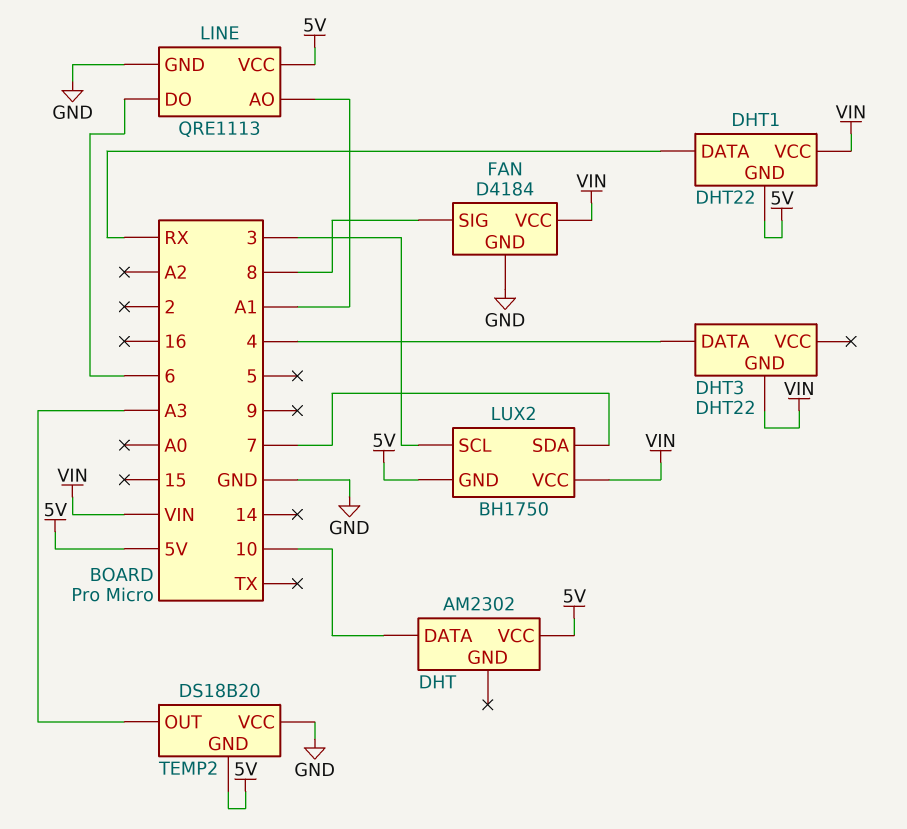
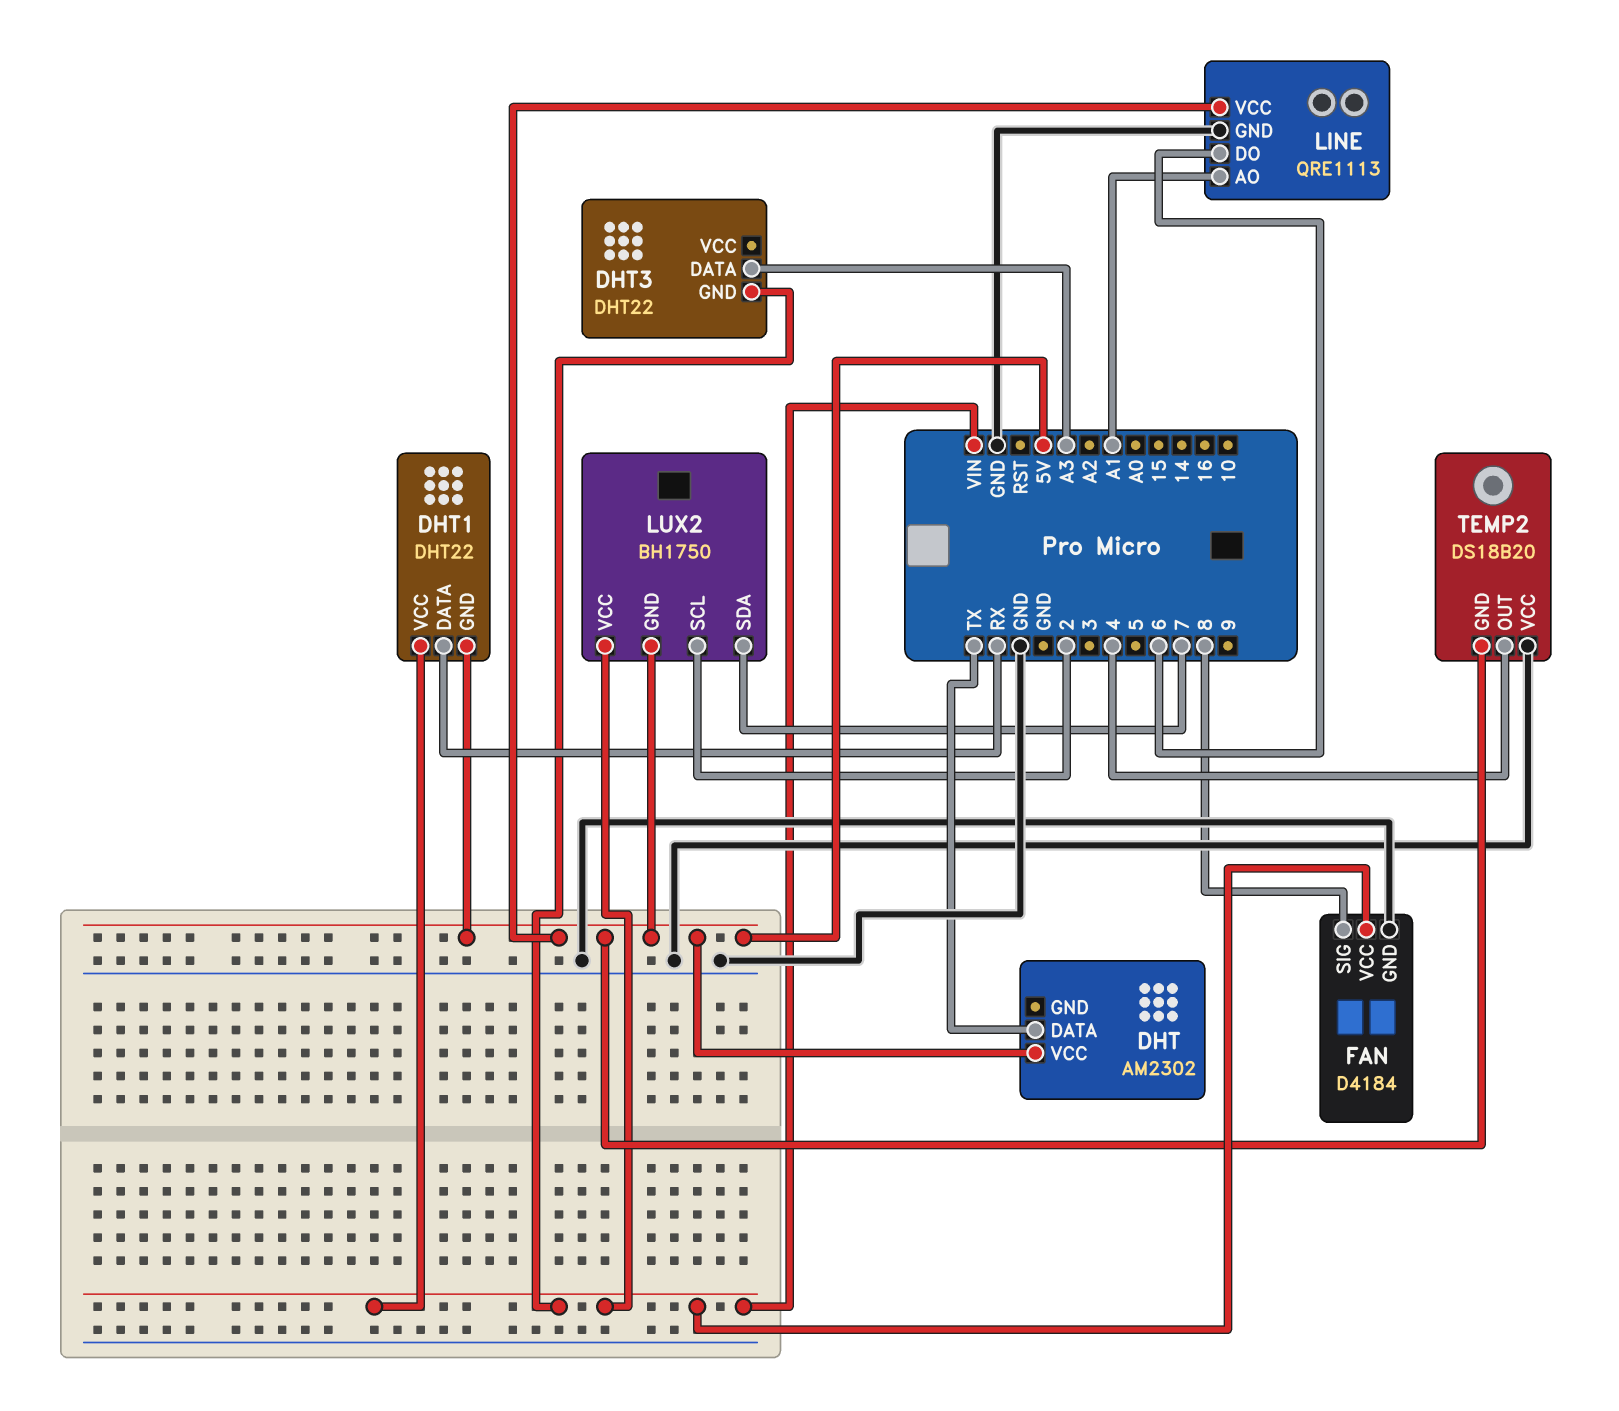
DHT pin DATA: 10 -> TX
DHT3 pin DATA: 4 -> A3
LUX2 pin SCL: 3 -> 2
TEMP2 pin OUT: A3 -> 4

